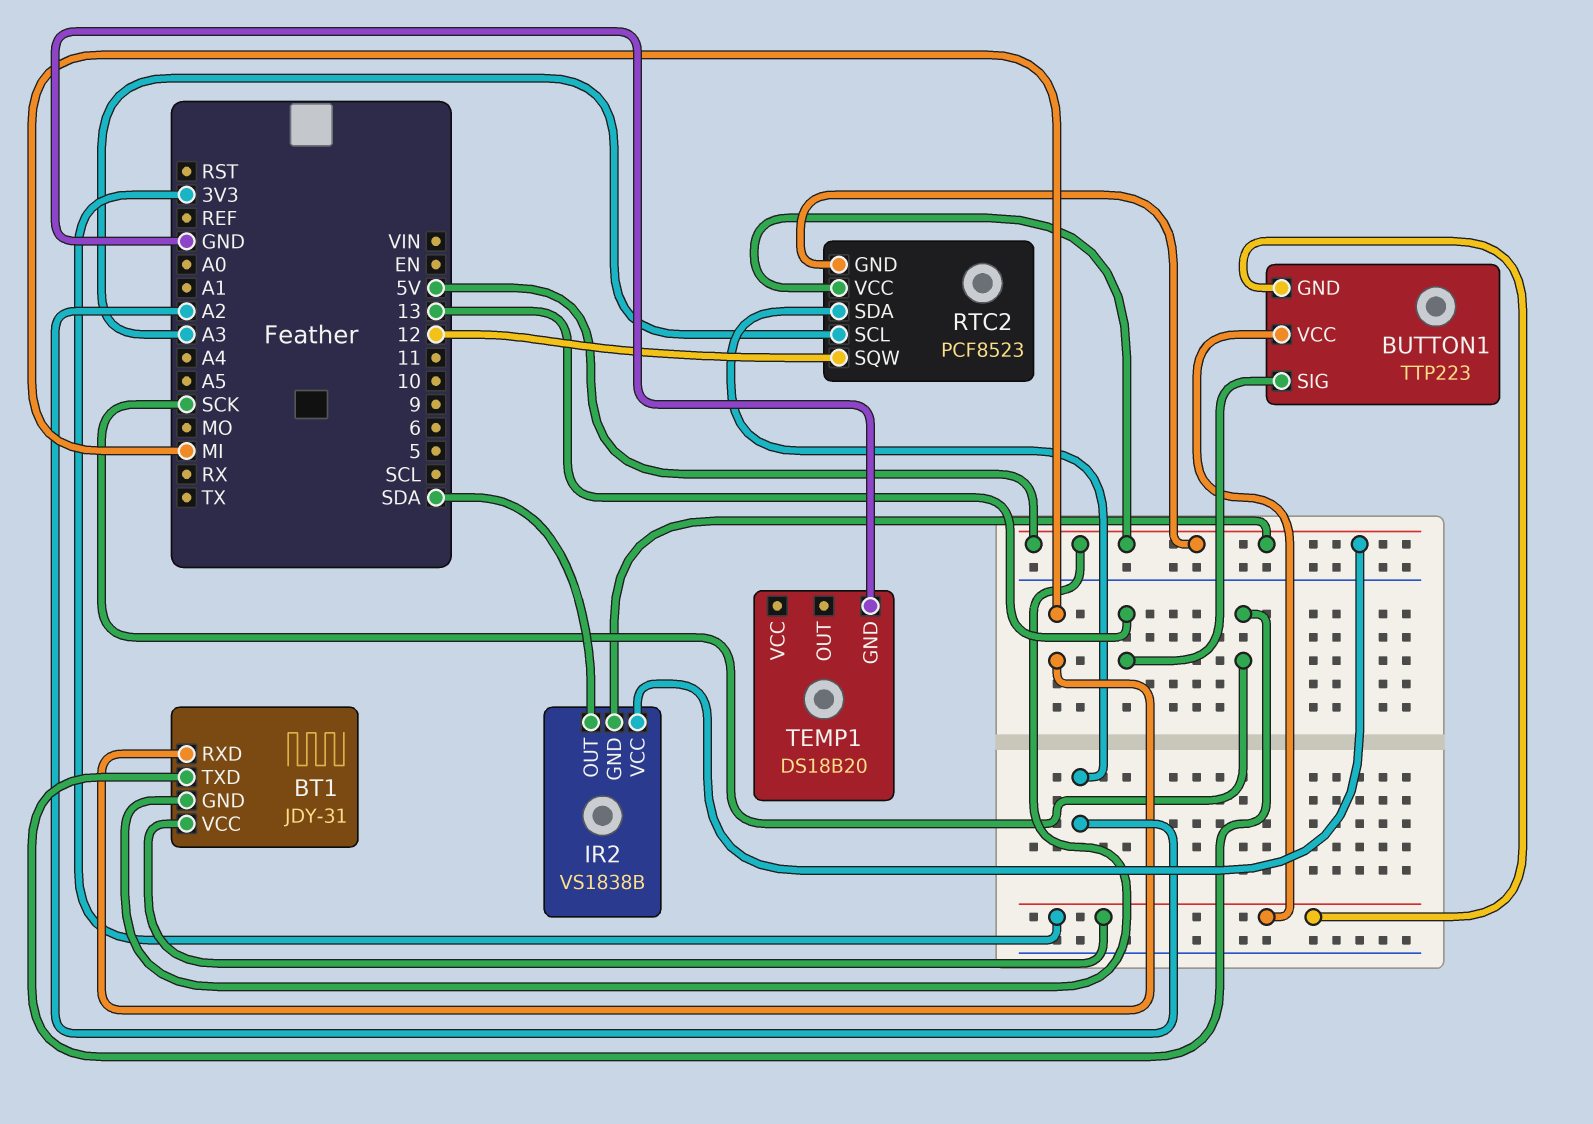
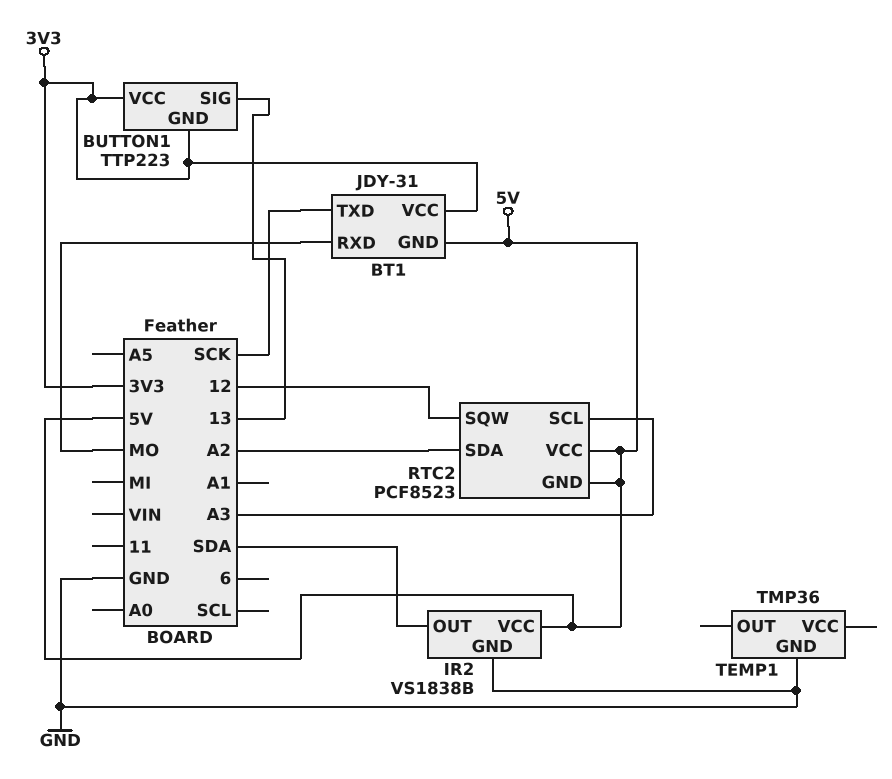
BT1 pin RXD: MI -> MO
IR2 pin GND: 5V -> GND
TEMP1: DS18B20 -> TMP36

